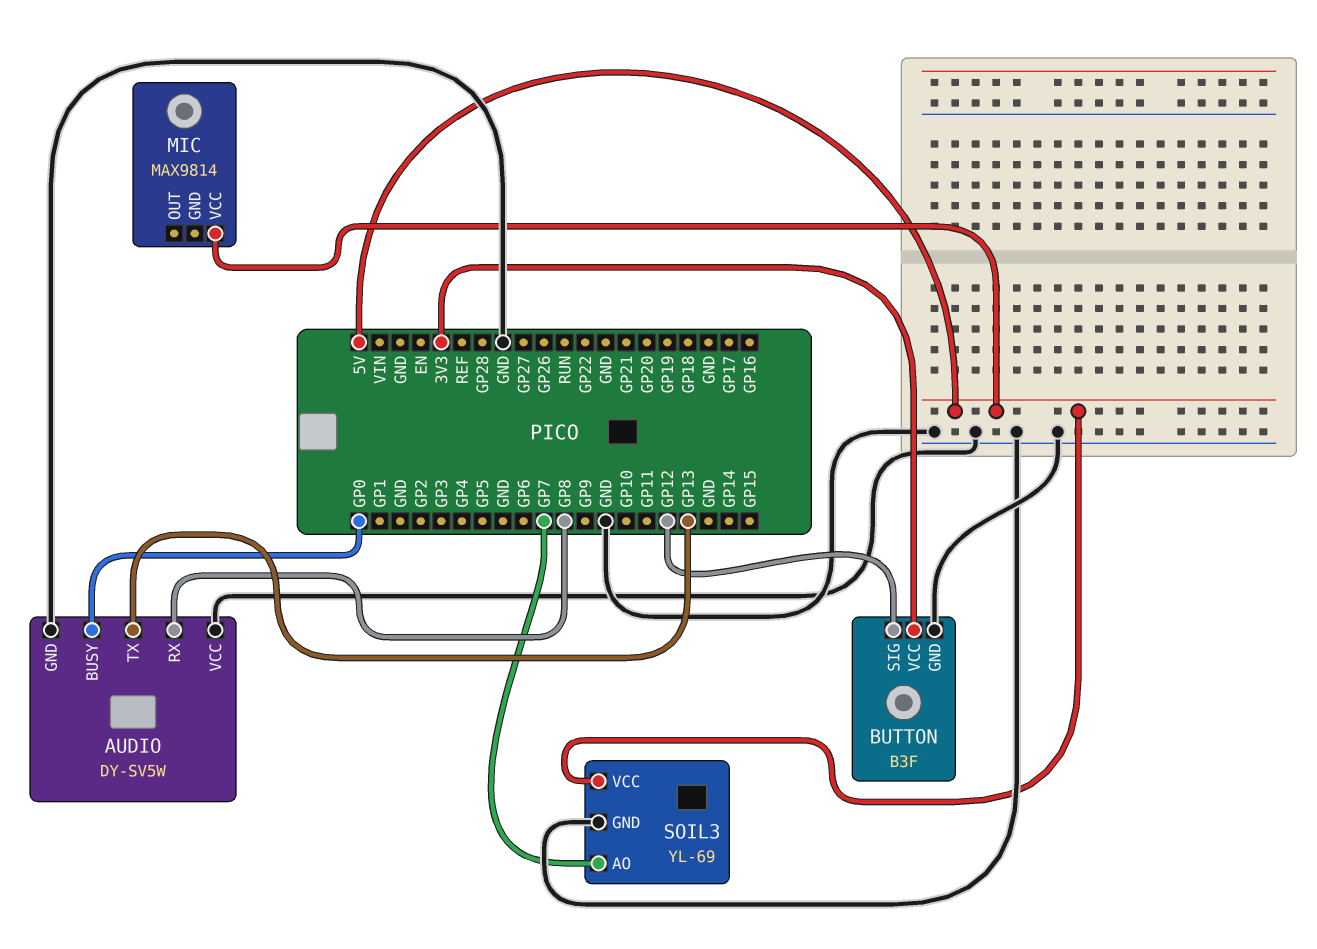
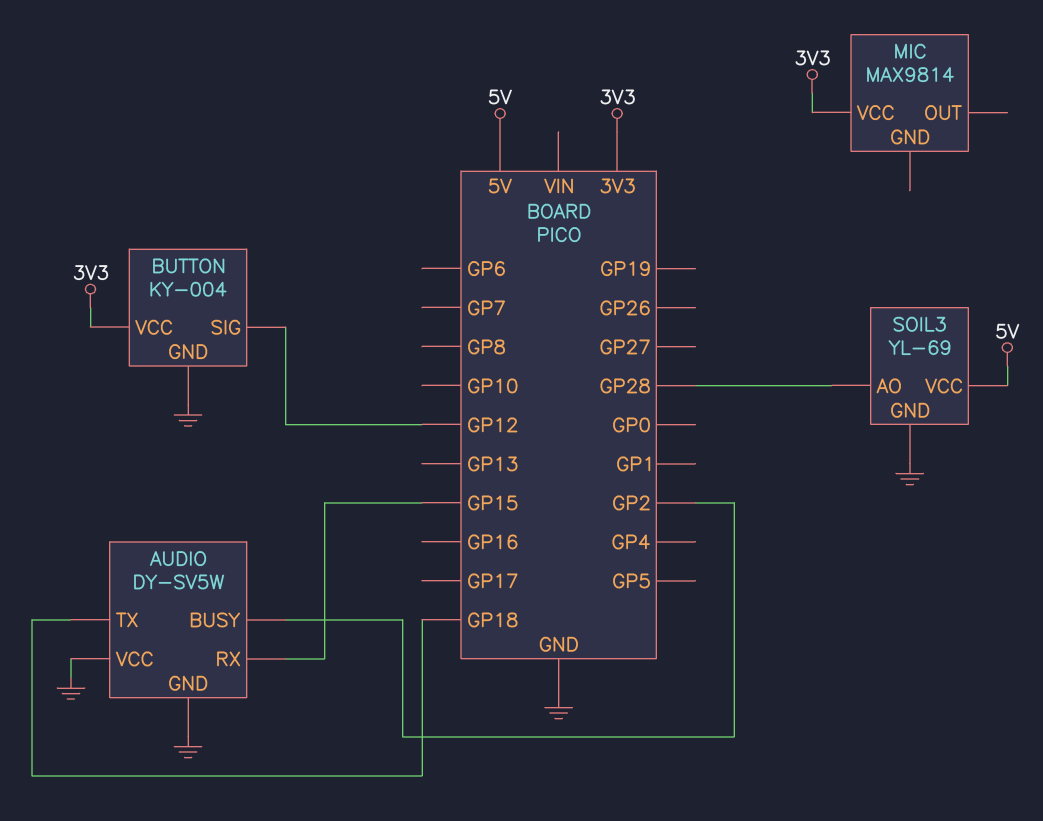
AUDIO pin BUSY: GP0 -> GP2
AUDIO pin RX: GP8 -> GP15
AUDIO pin TX: GP13 -> GP18
BUTTON: B3F -> KY-004
MIC pin VCC: 5V -> 3V3
SOIL3 pin AO: GP7 -> GP28

